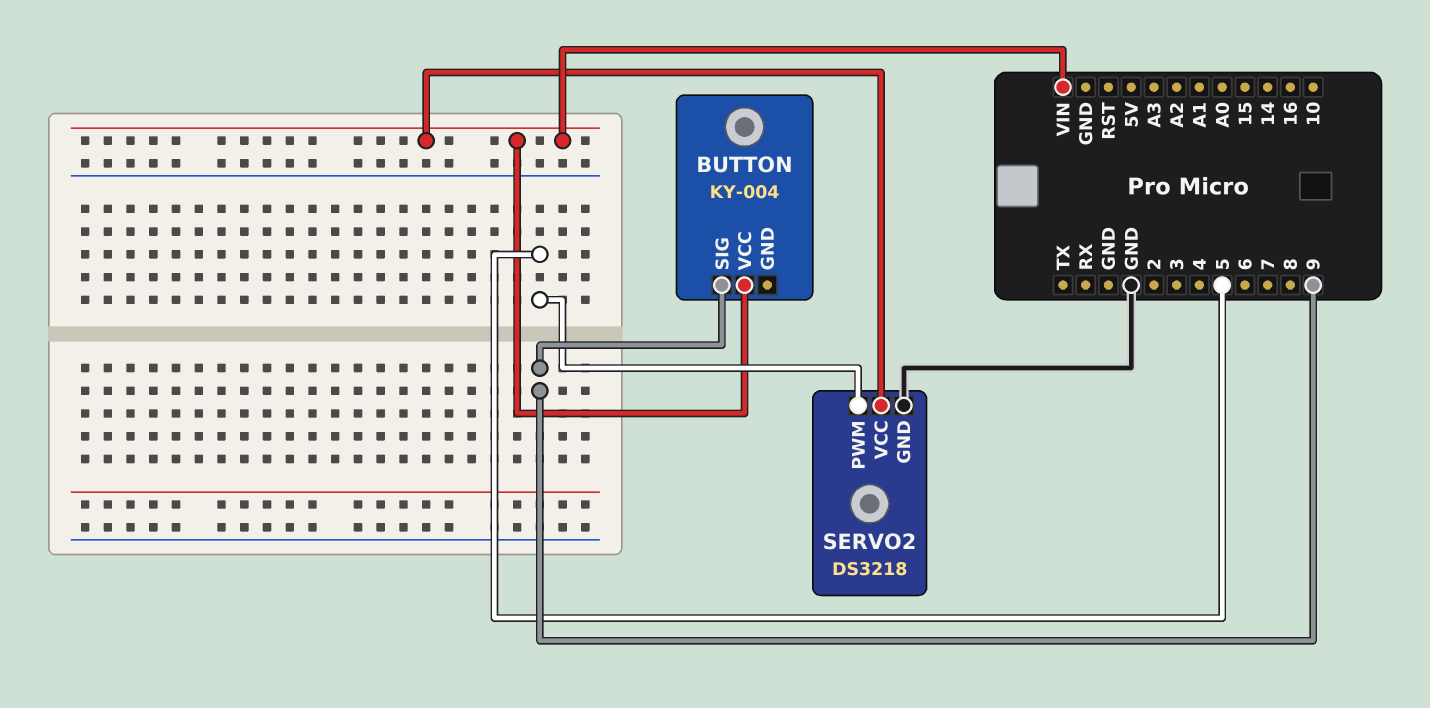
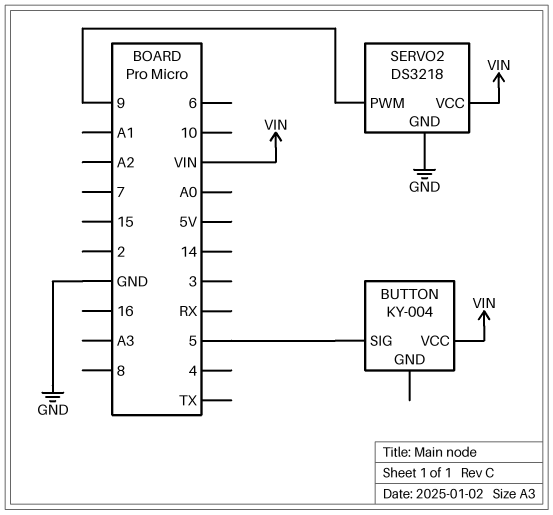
BUTTON pin SIG: 9 -> 5
SERVO2 pin PWM: 5 -> 9

